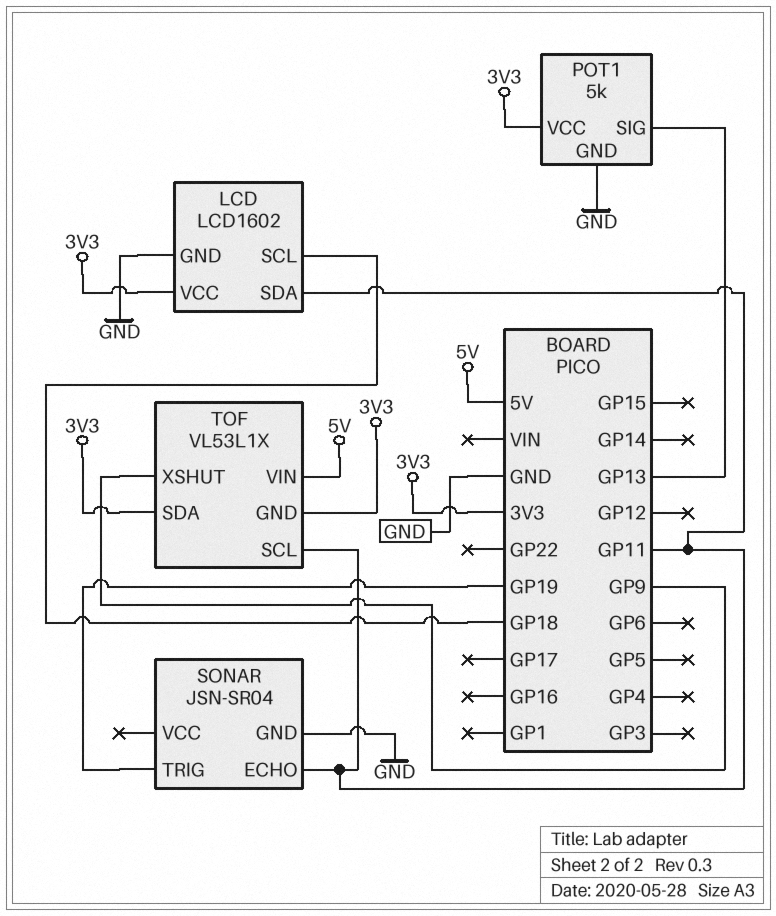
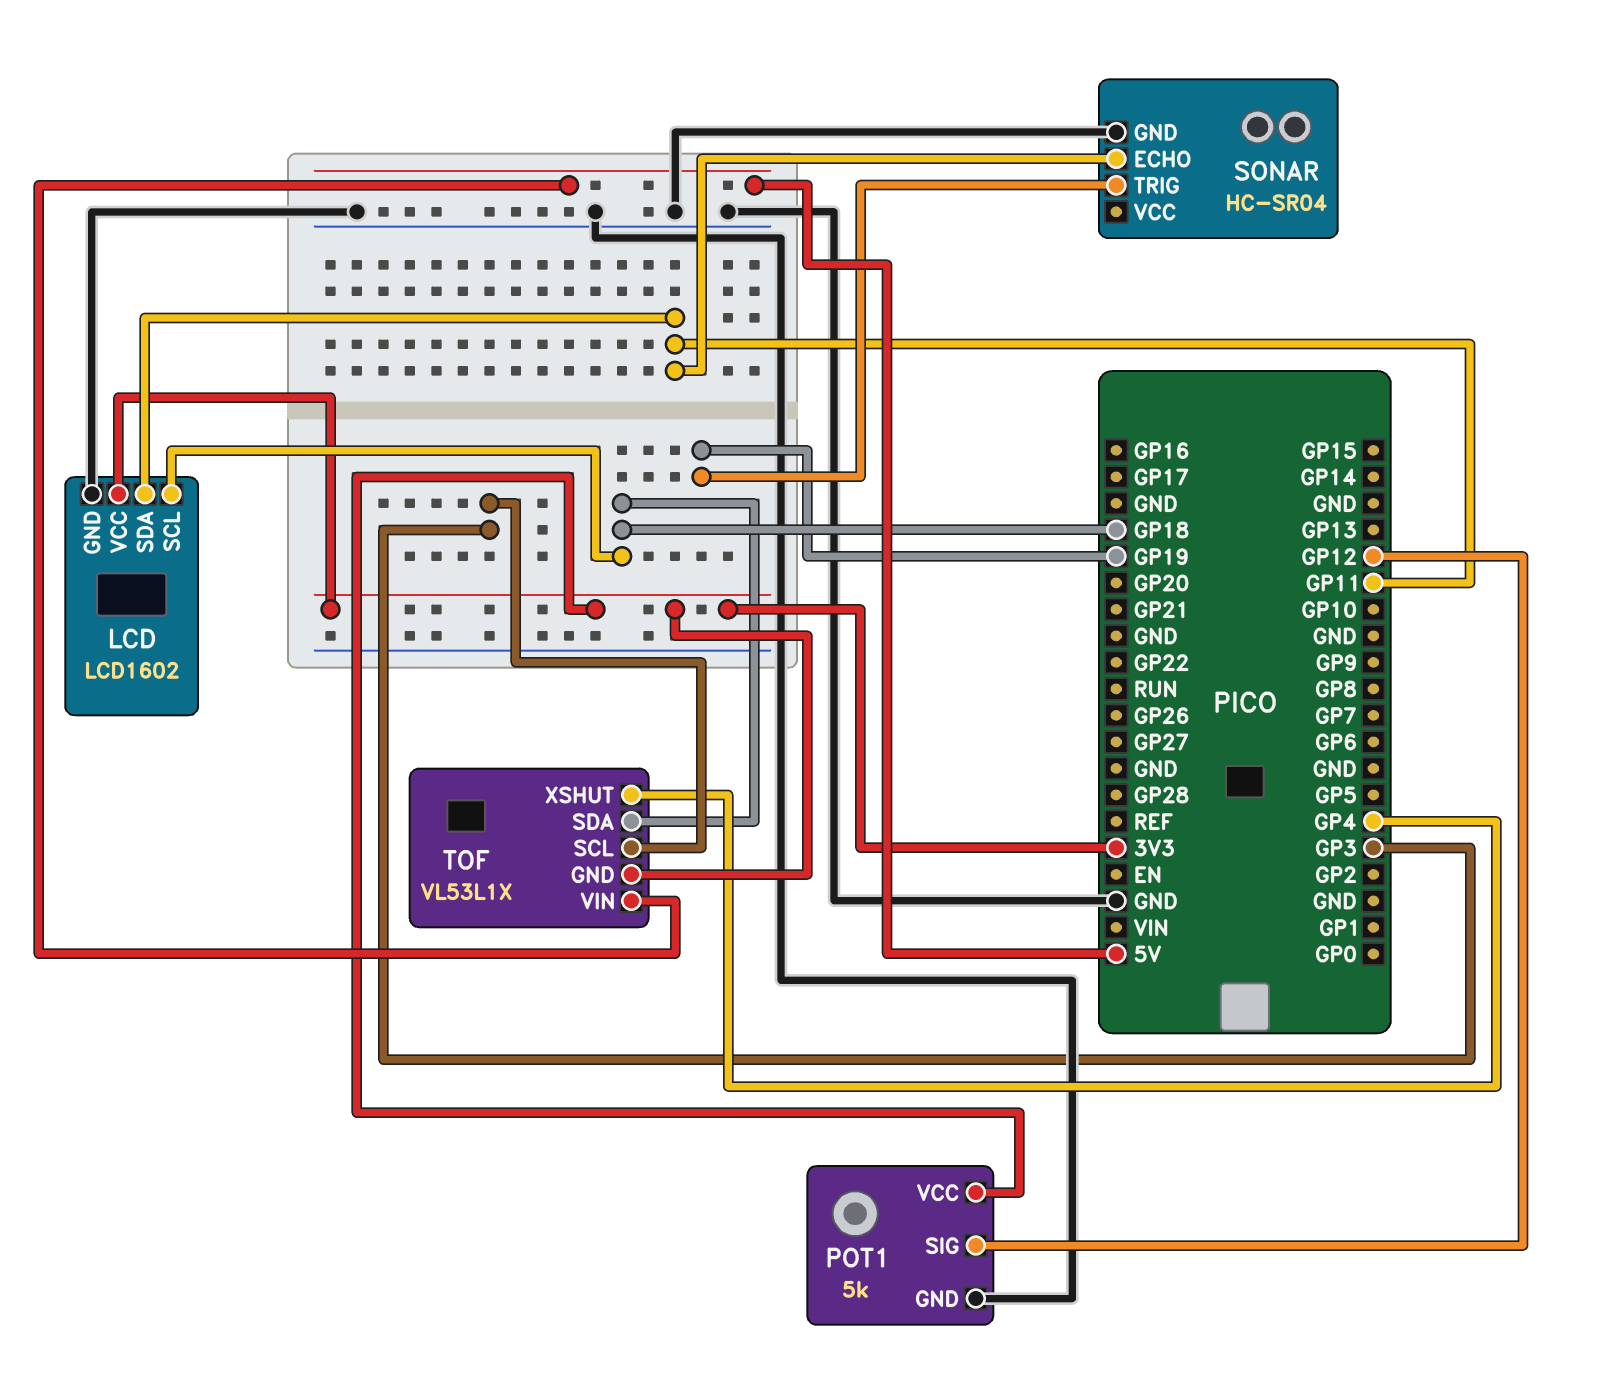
POT1 pin SIG: GP13 -> GP12
SONAR: JSN-SR04 -> HC-SR04
TOF pin SCL: GP11 -> GP3
TOF pin SDA: 3V3 -> GP18
TOF pin XSHUT: GP9 -> GP4

